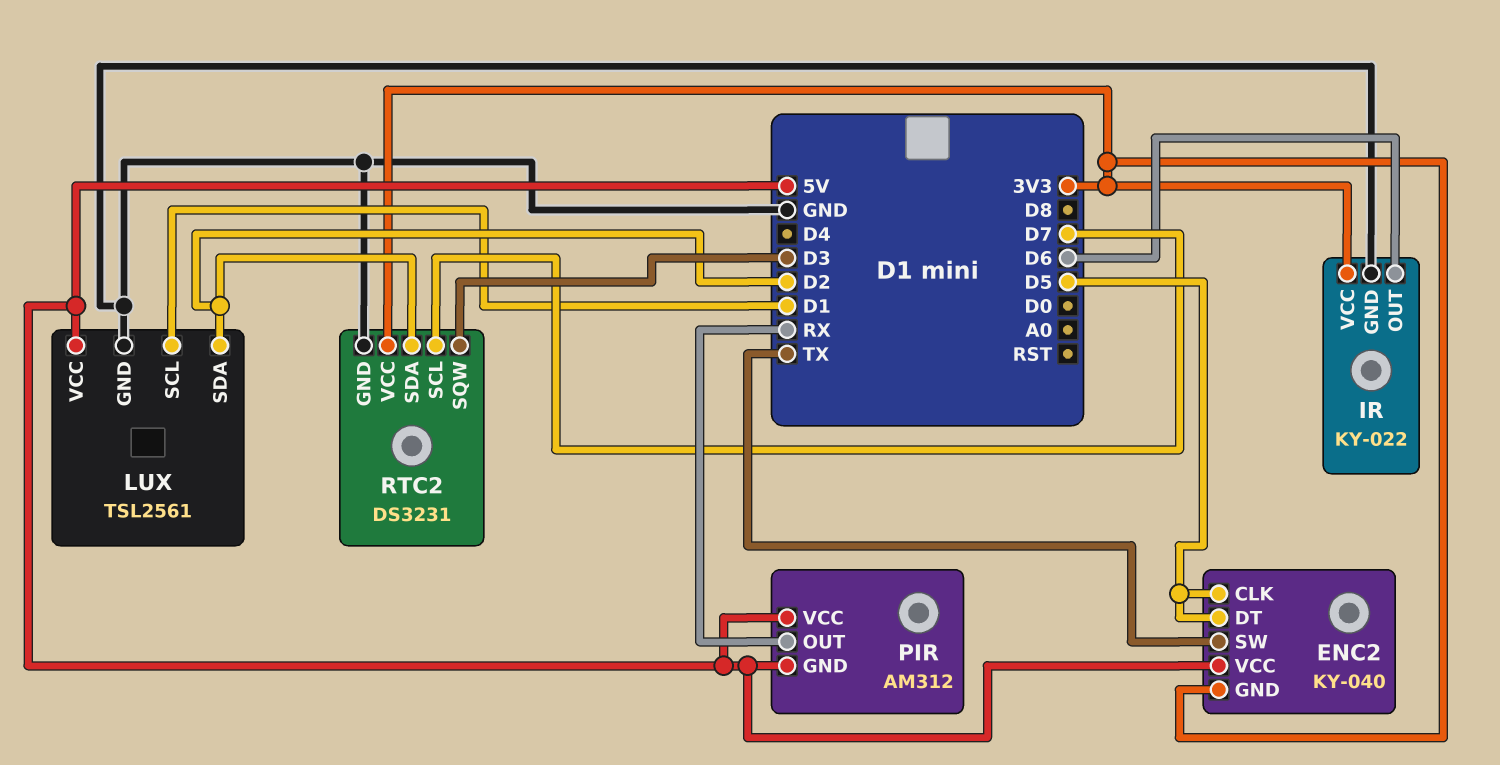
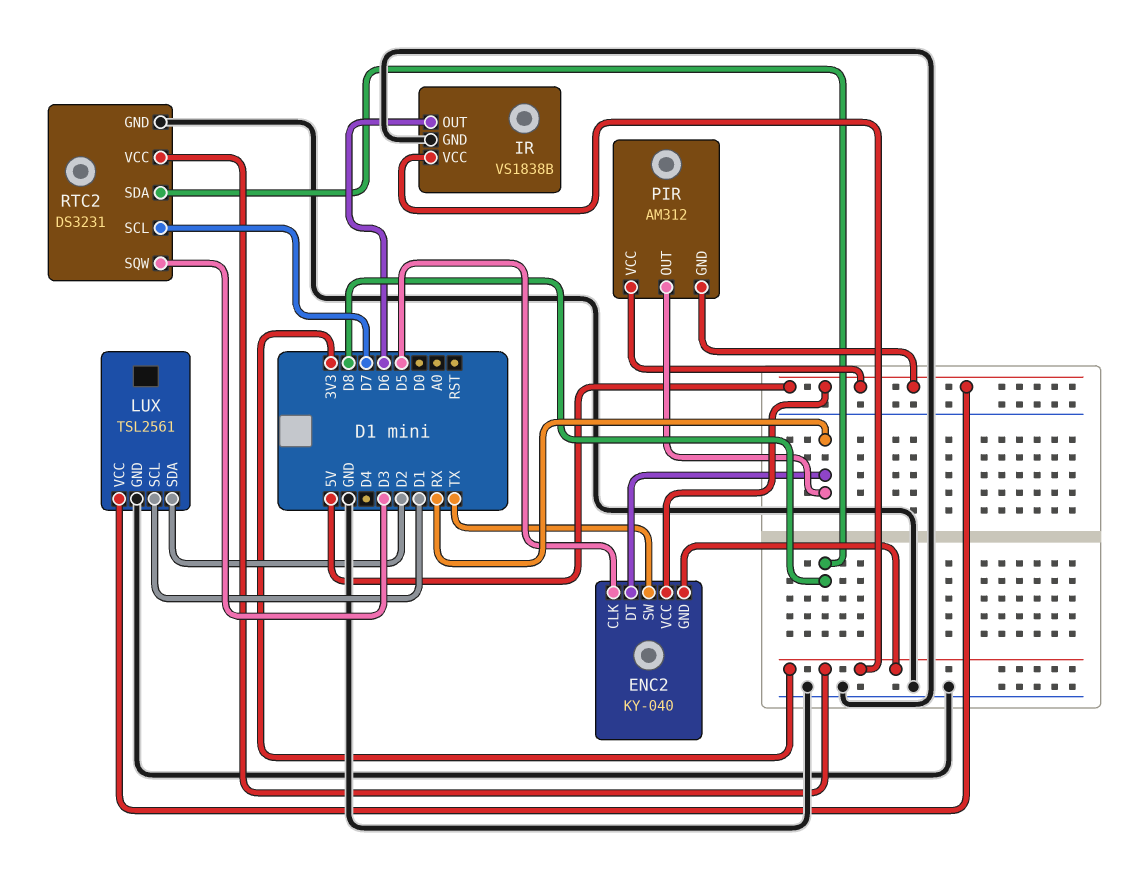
ENC2 pin DT: D5 -> RX
IR: KY-022 -> VS1838B
RTC2 pin SDA: D2 -> D8

